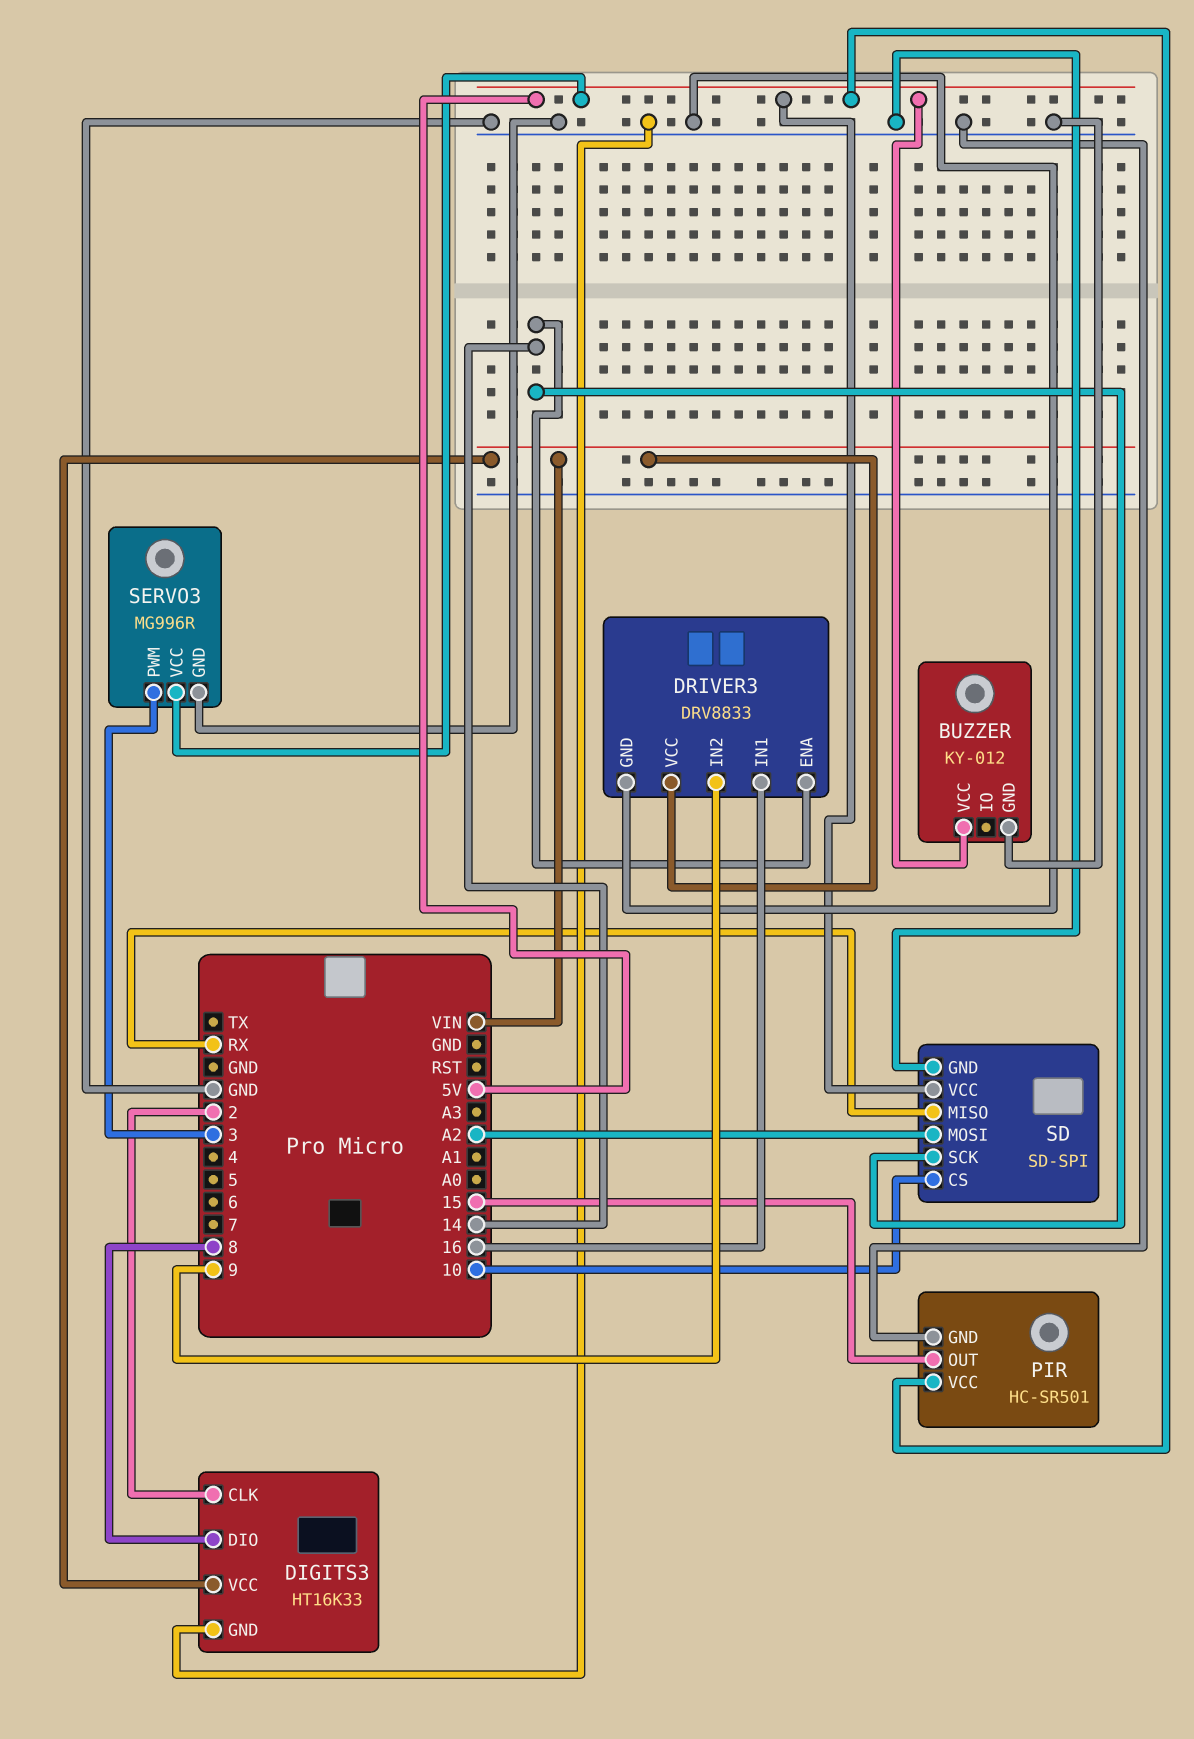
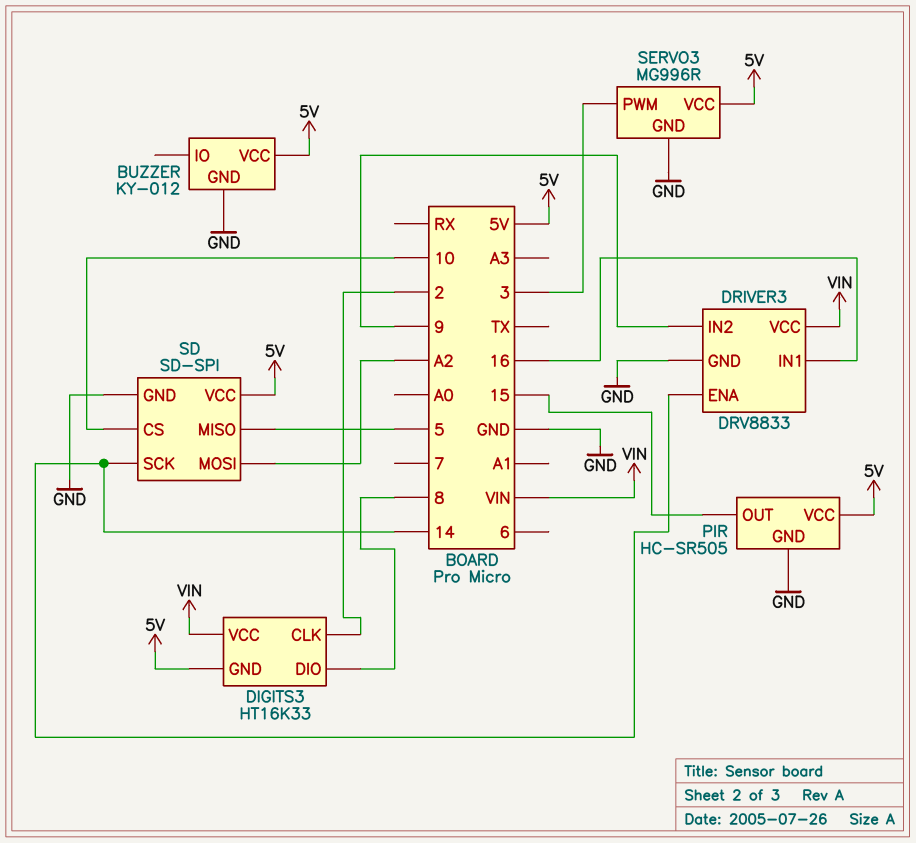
DIGITS3 pin GND: GND -> 5V
PIR: HC-SR501 -> HC-SR505
SD pin MISO: RX -> 5

